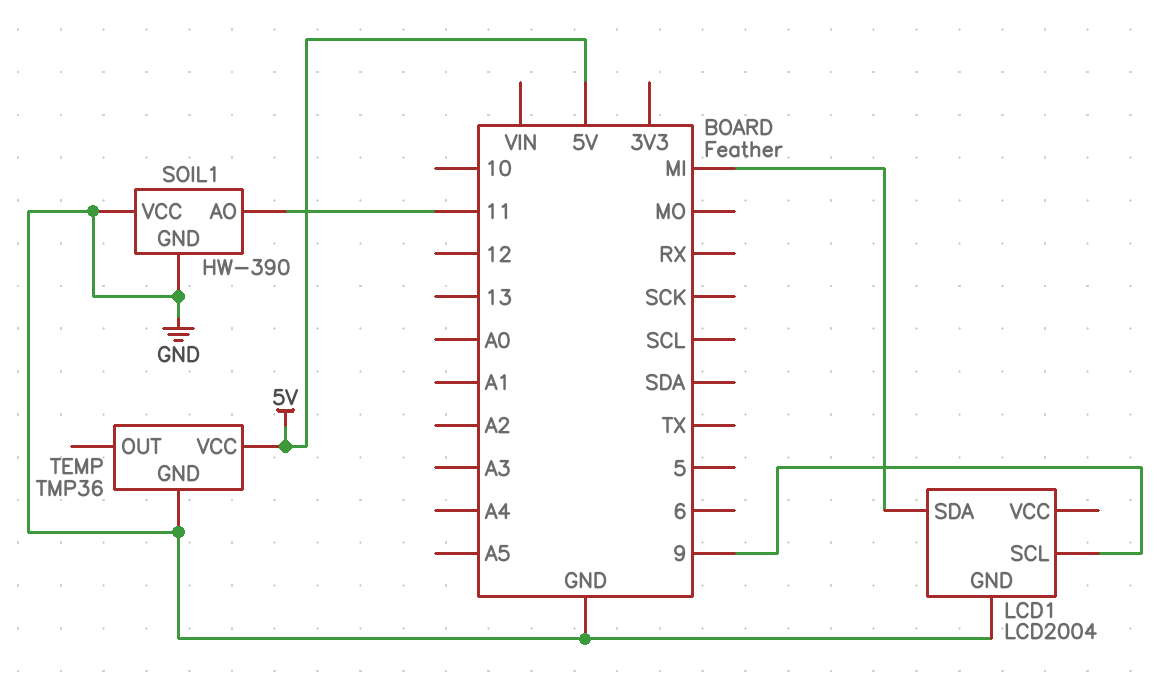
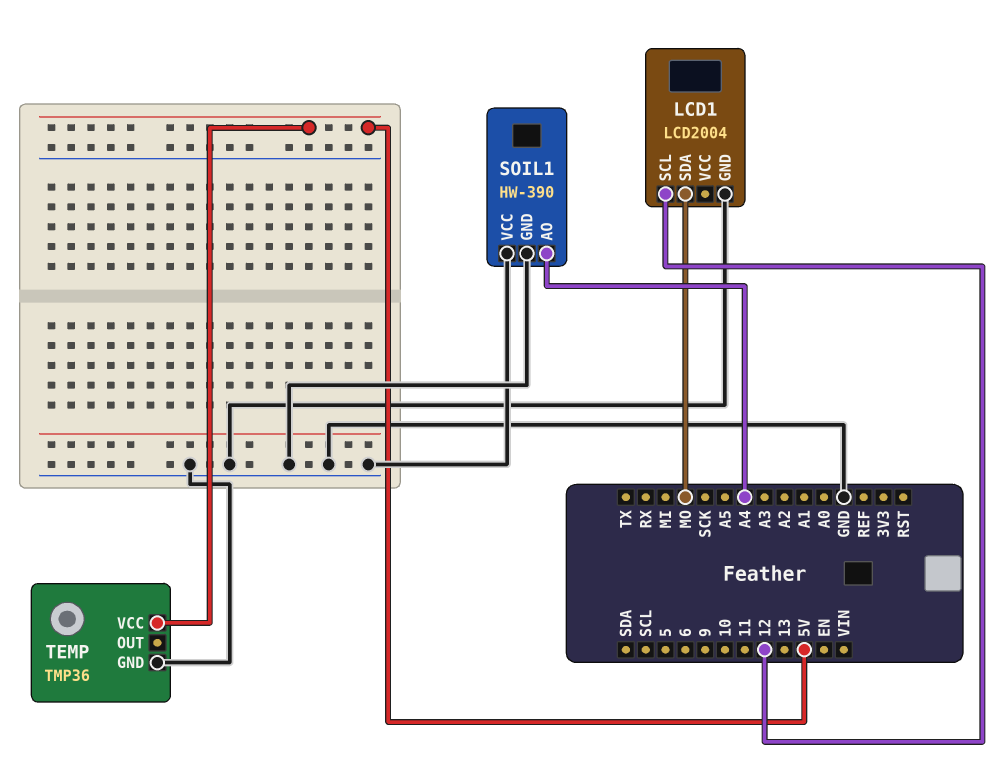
LCD1 pin SCL: 9 -> 12
LCD1 pin SDA: MI -> MO
SOIL1 pin AO: 11 -> A4

